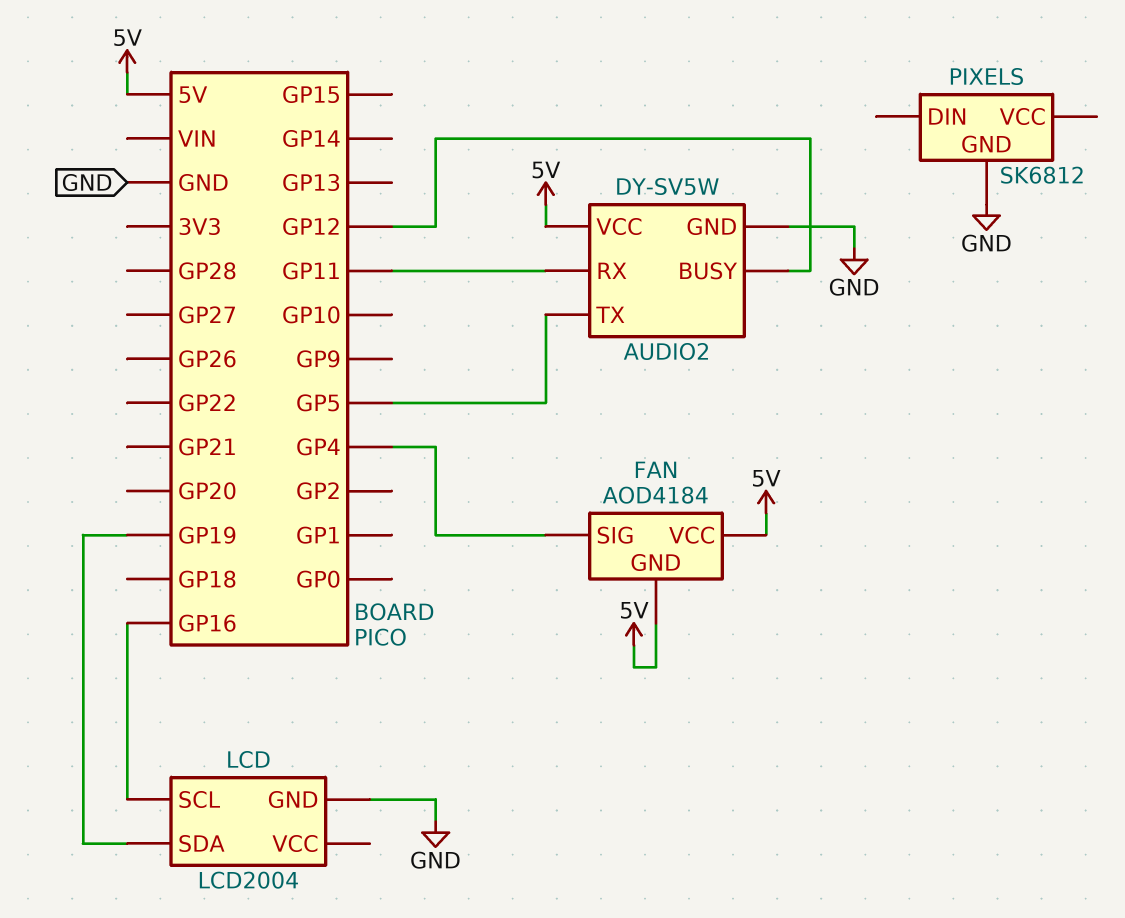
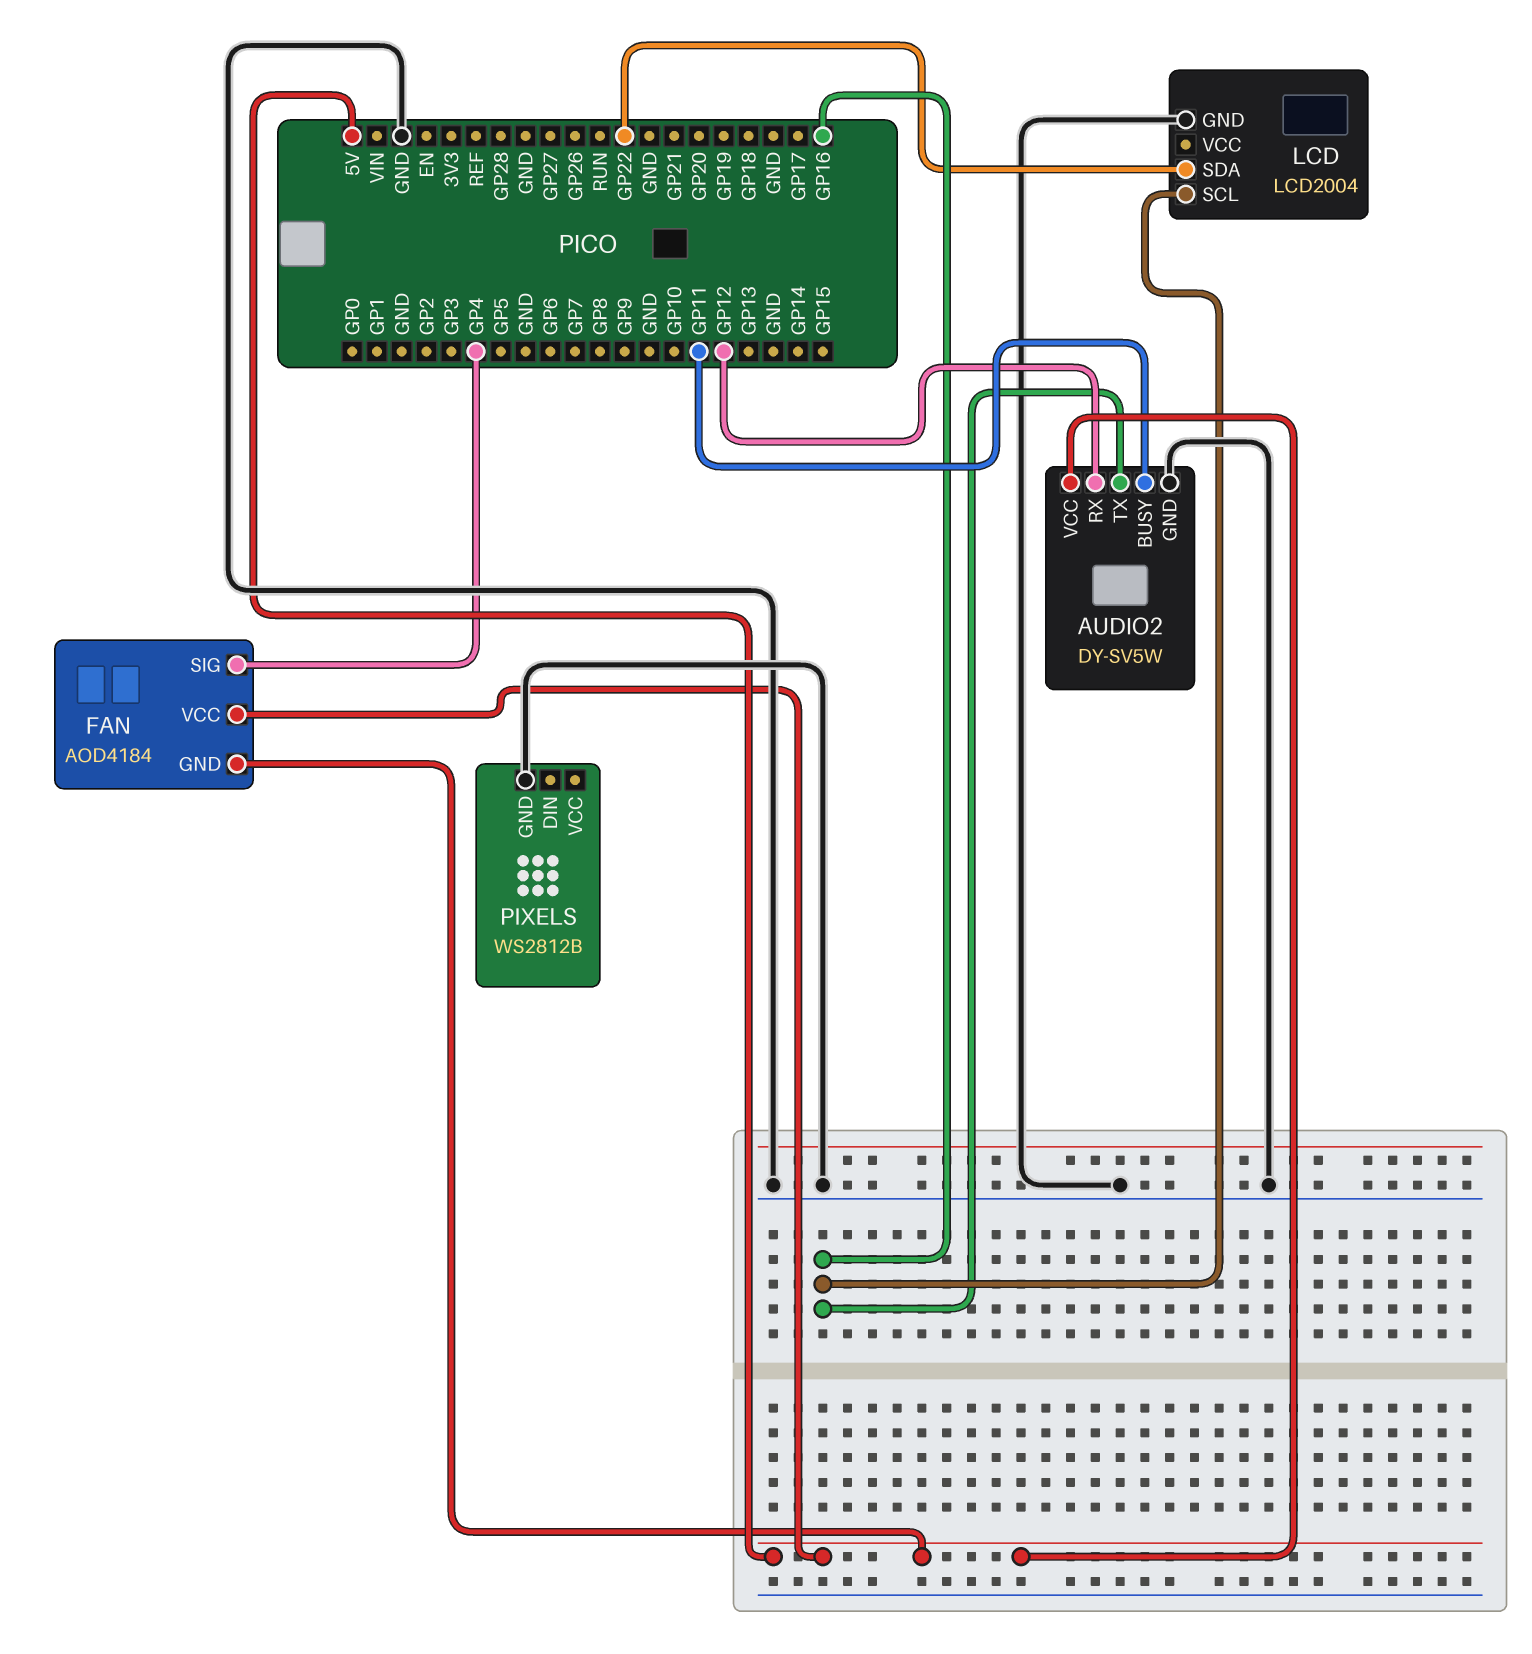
AUDIO2 pin BUSY: GP12 -> GP11
AUDIO2 pin RX: GP11 -> GP12
AUDIO2 pin TX: GP5 -> GP16
LCD pin SDA: GP19 -> GP22
PIXELS: SK6812 -> WS2812B

